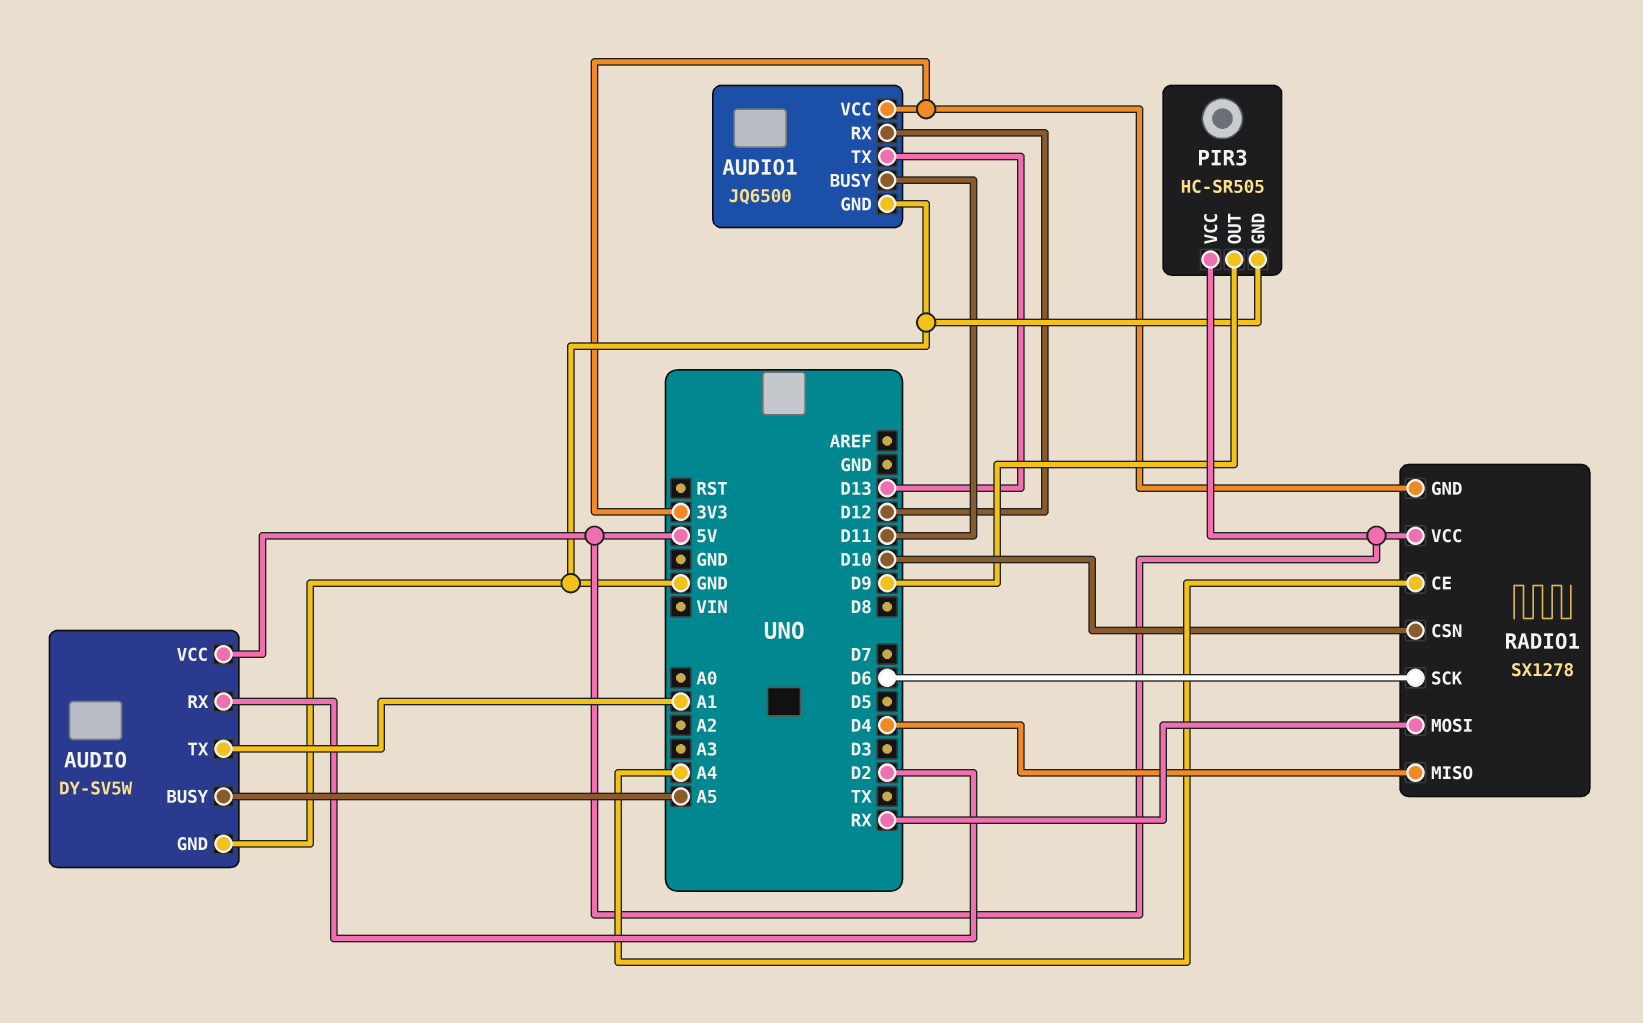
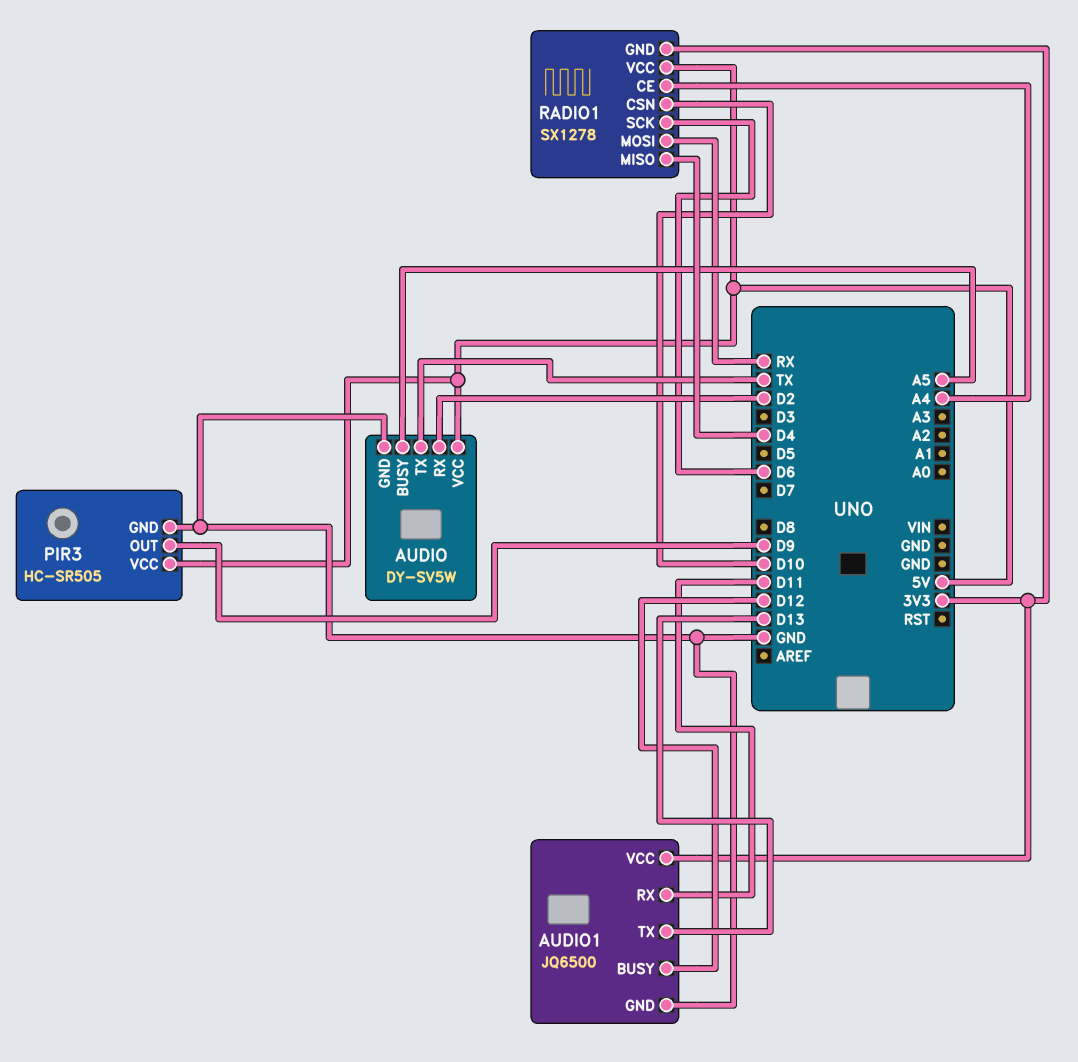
AUDIO pin TX: A1 -> TX
AUDIO1 pin BUSY: D11 -> D12
AUDIO1 pin RX: D12 -> D11

